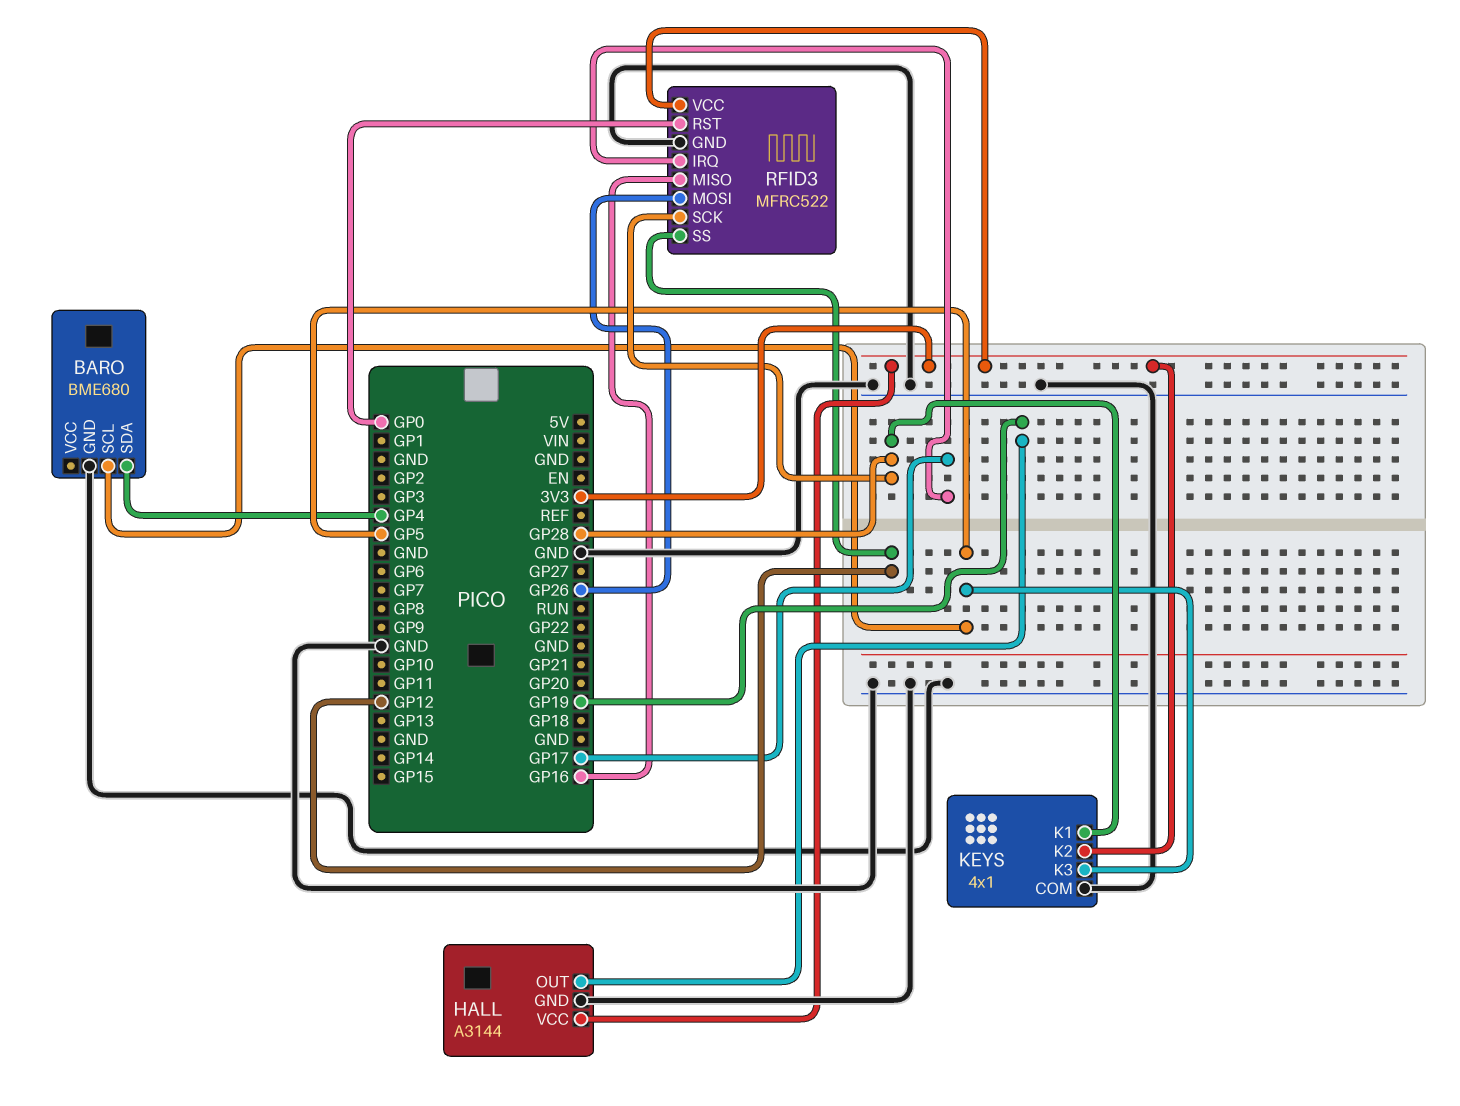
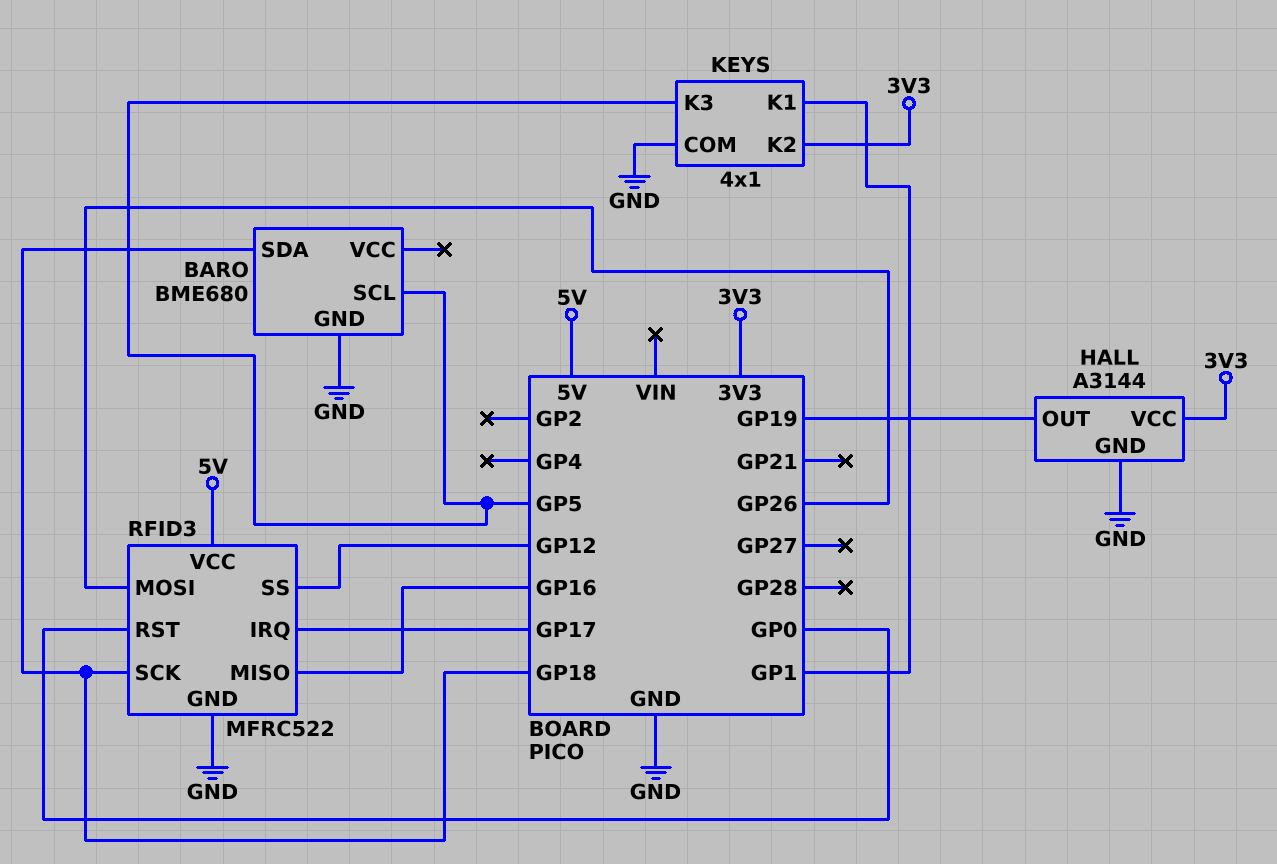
BARO pin SDA: GP4 -> GP18
KEYS pin K1: GP28 -> GP1
RFID3 pin SCK: GP28 -> GP18
RFID3 pin VCC: 3V3 -> 5V

